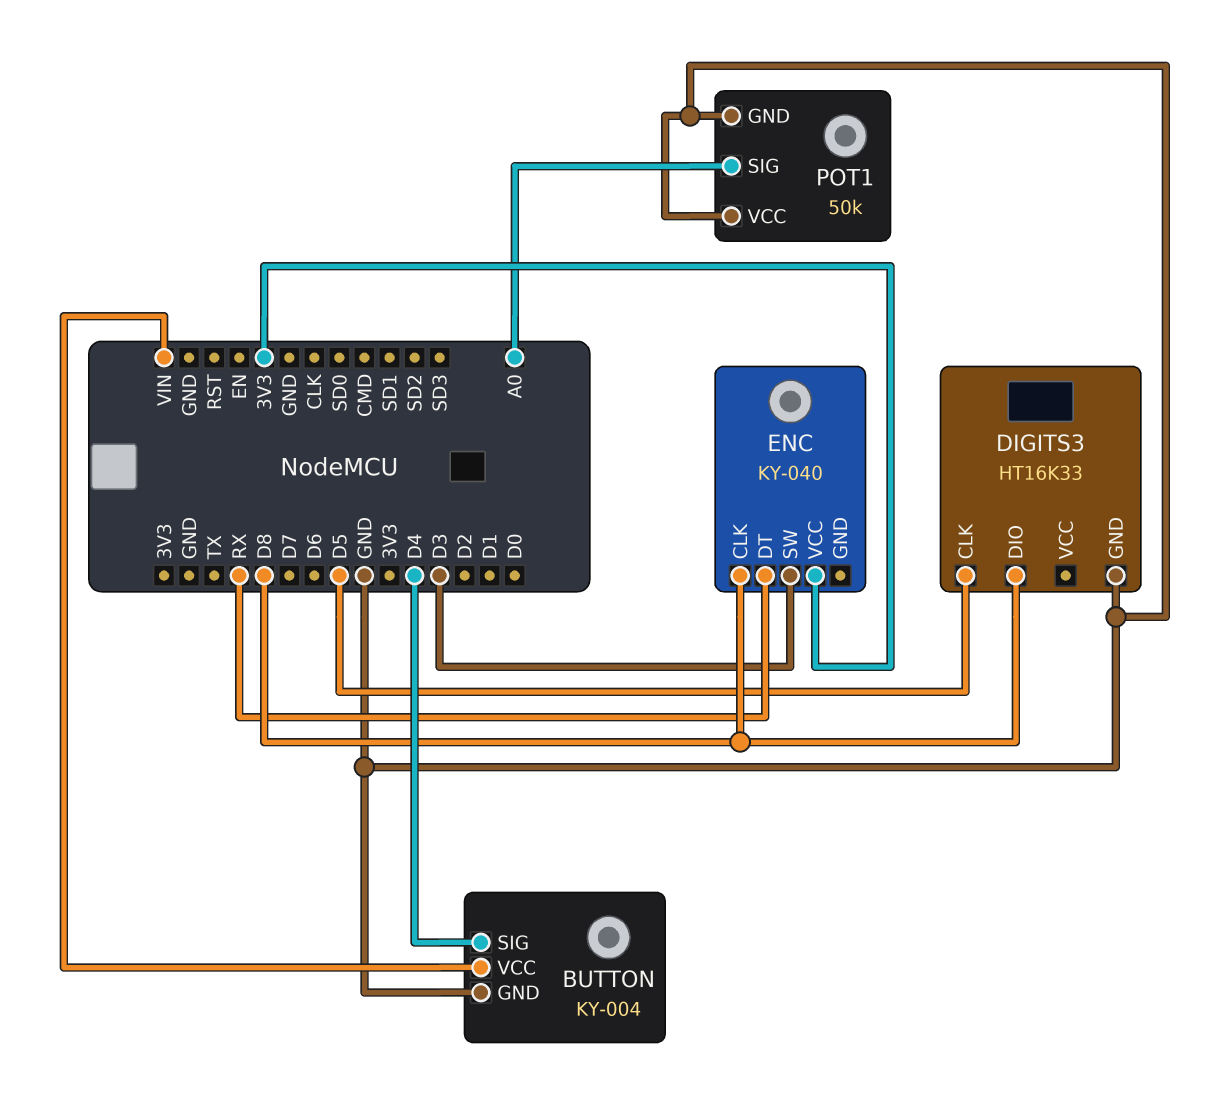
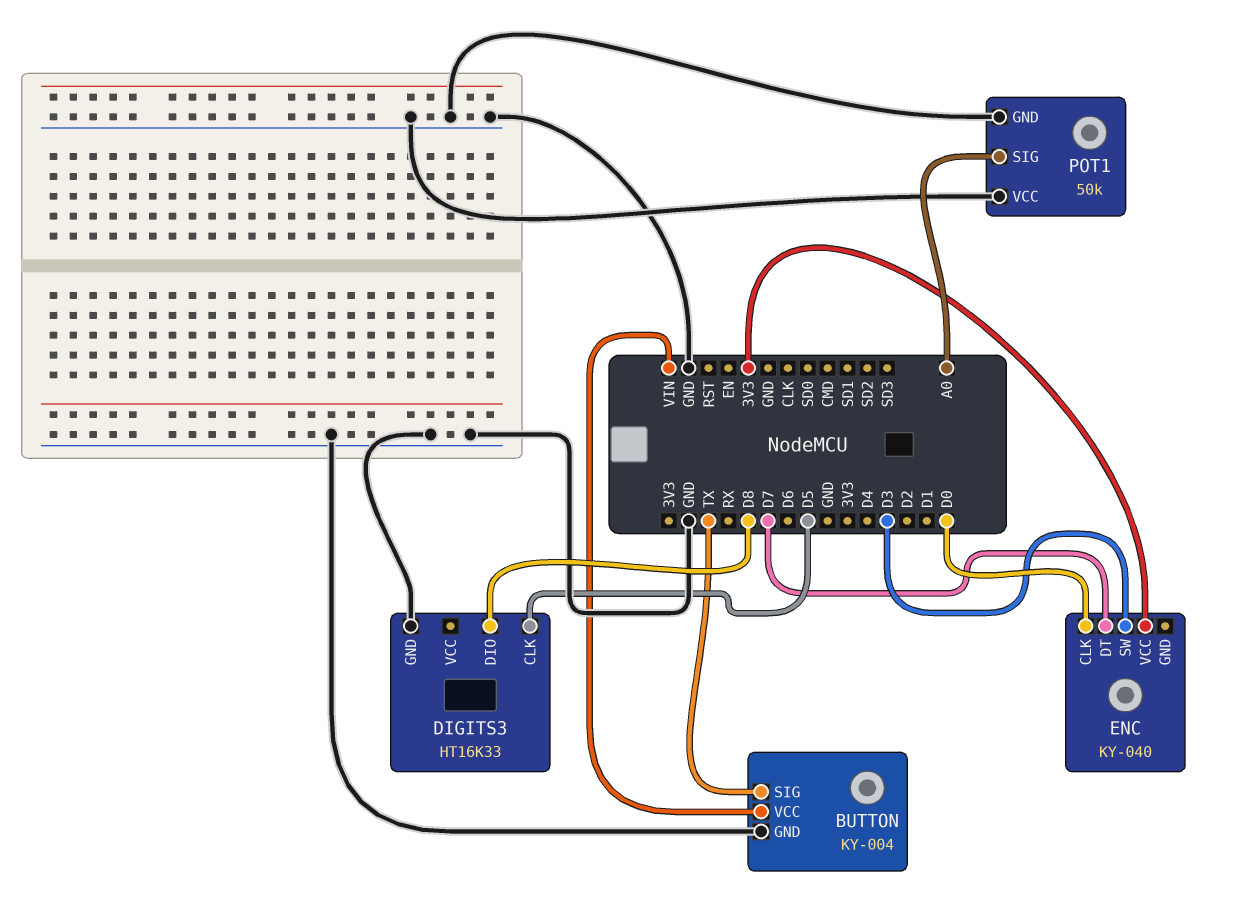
BUTTON pin SIG: D4 -> TX
ENC pin CLK: D8 -> D0
ENC pin DT: RX -> D7

